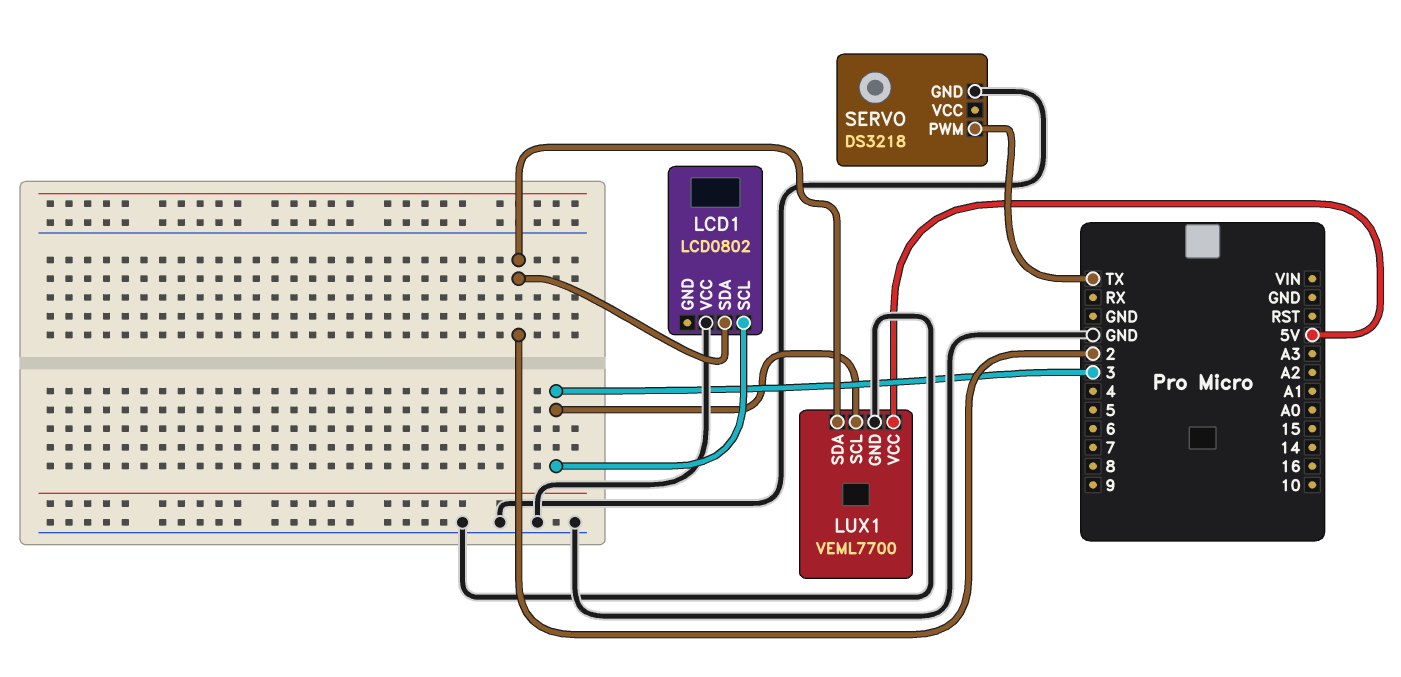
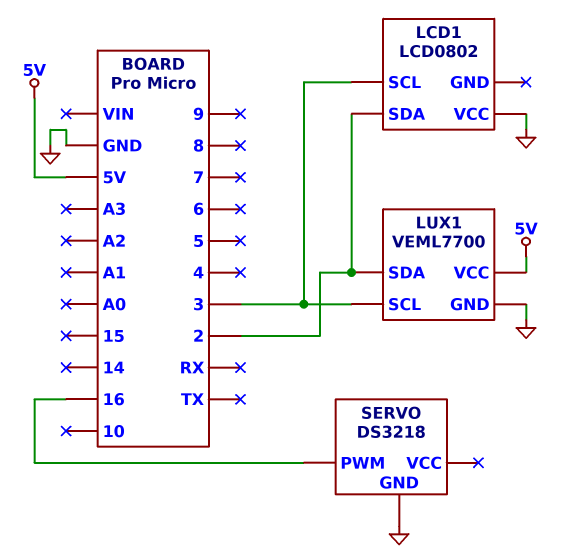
SERVO pin PWM: TX -> 16

